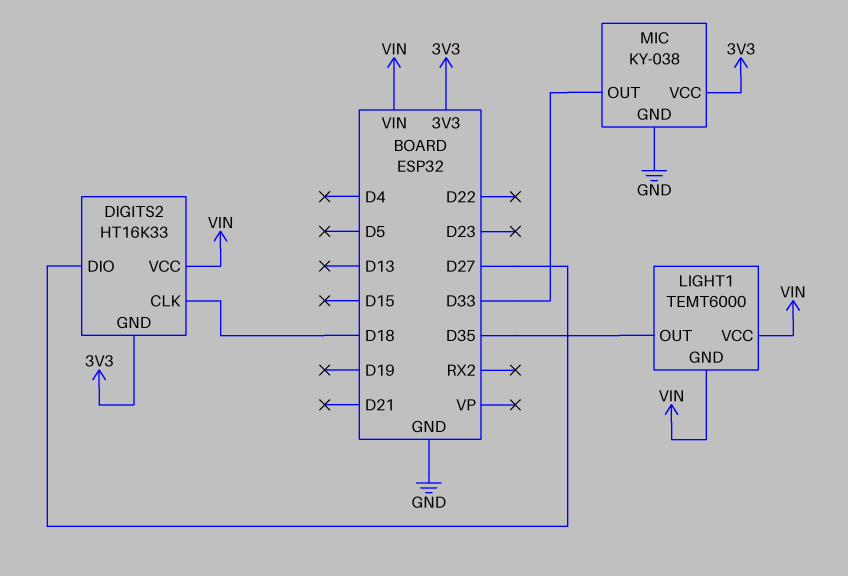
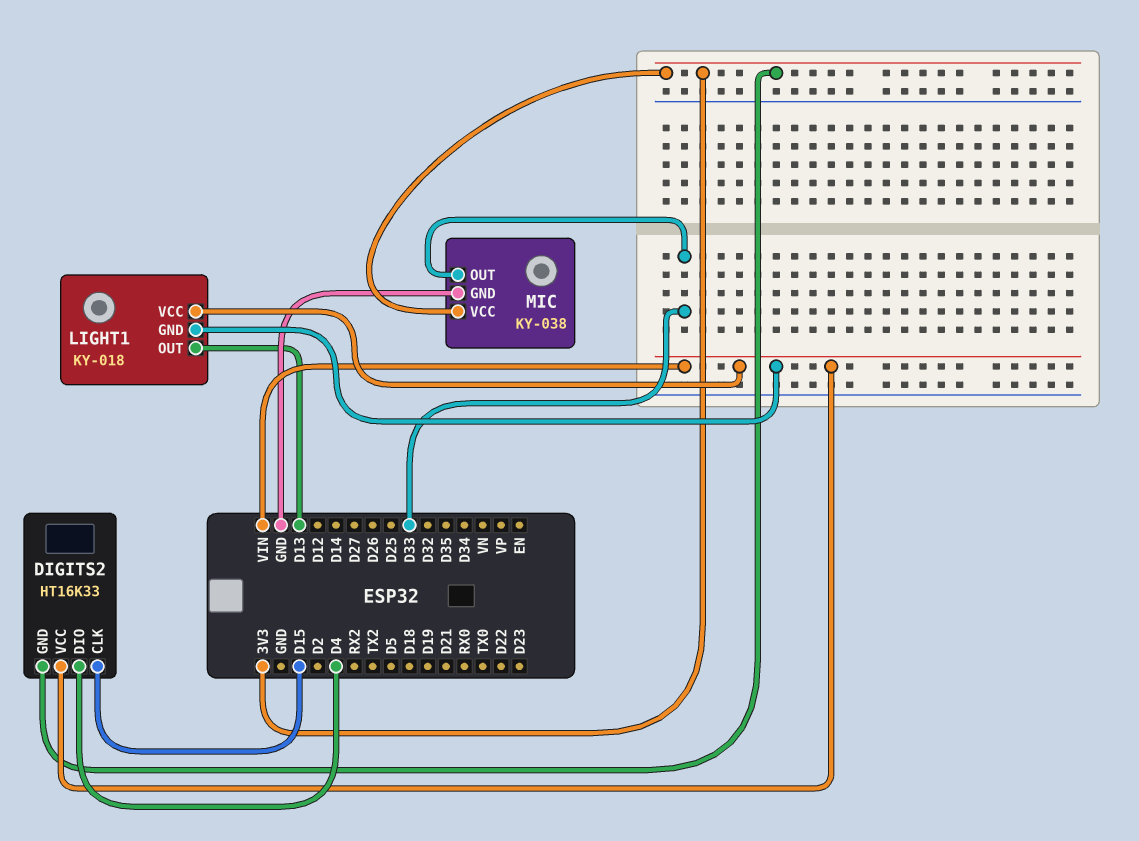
DIGITS2 pin CLK: D18 -> D15
DIGITS2 pin DIO: D27 -> D4
LIGHT1: TEMT6000 -> KY-018
LIGHT1 pin OUT: D35 -> D13

